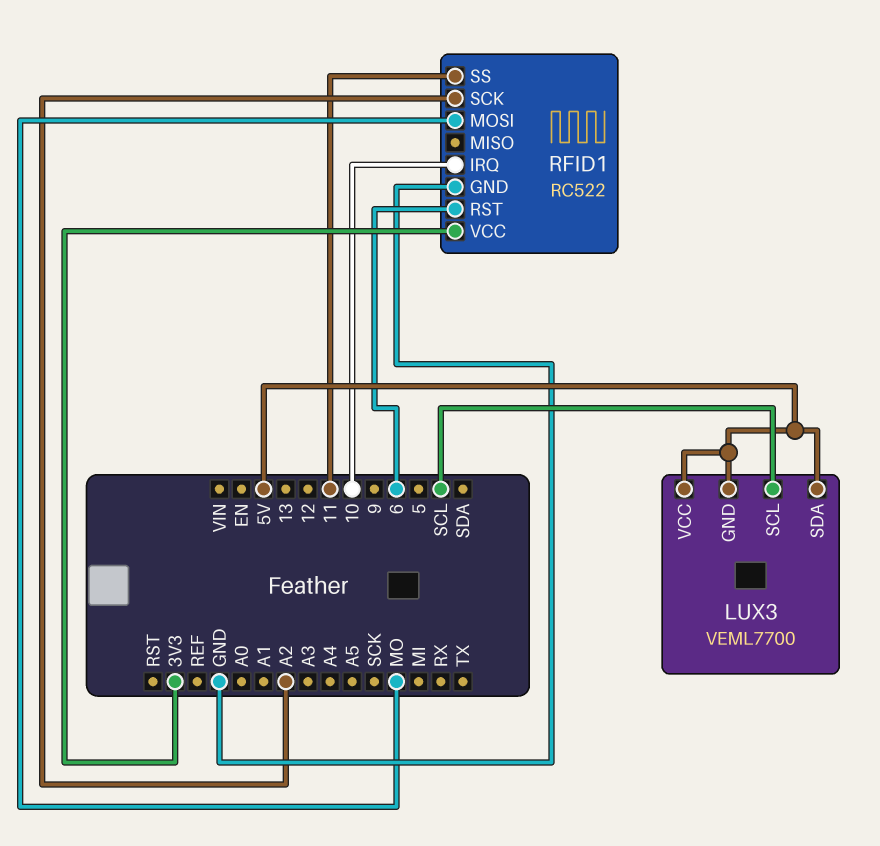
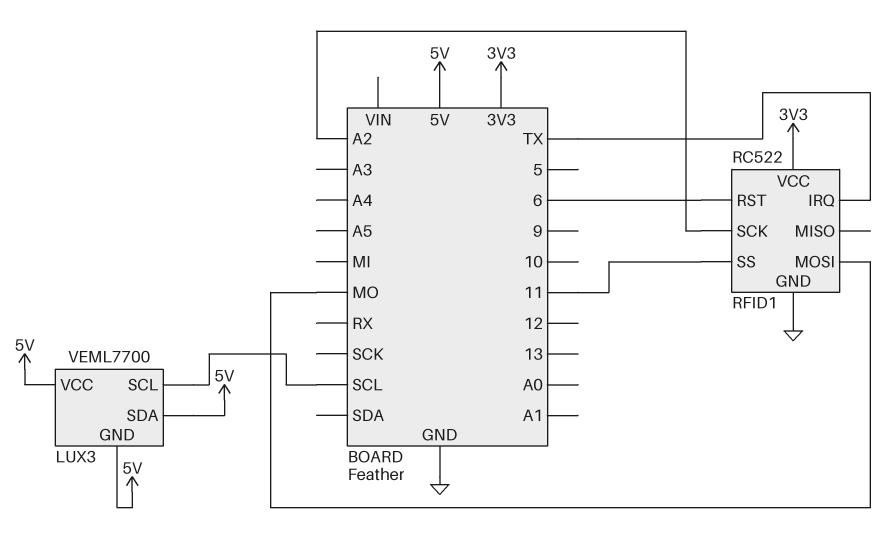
RFID1 pin IRQ: 10 -> TX

